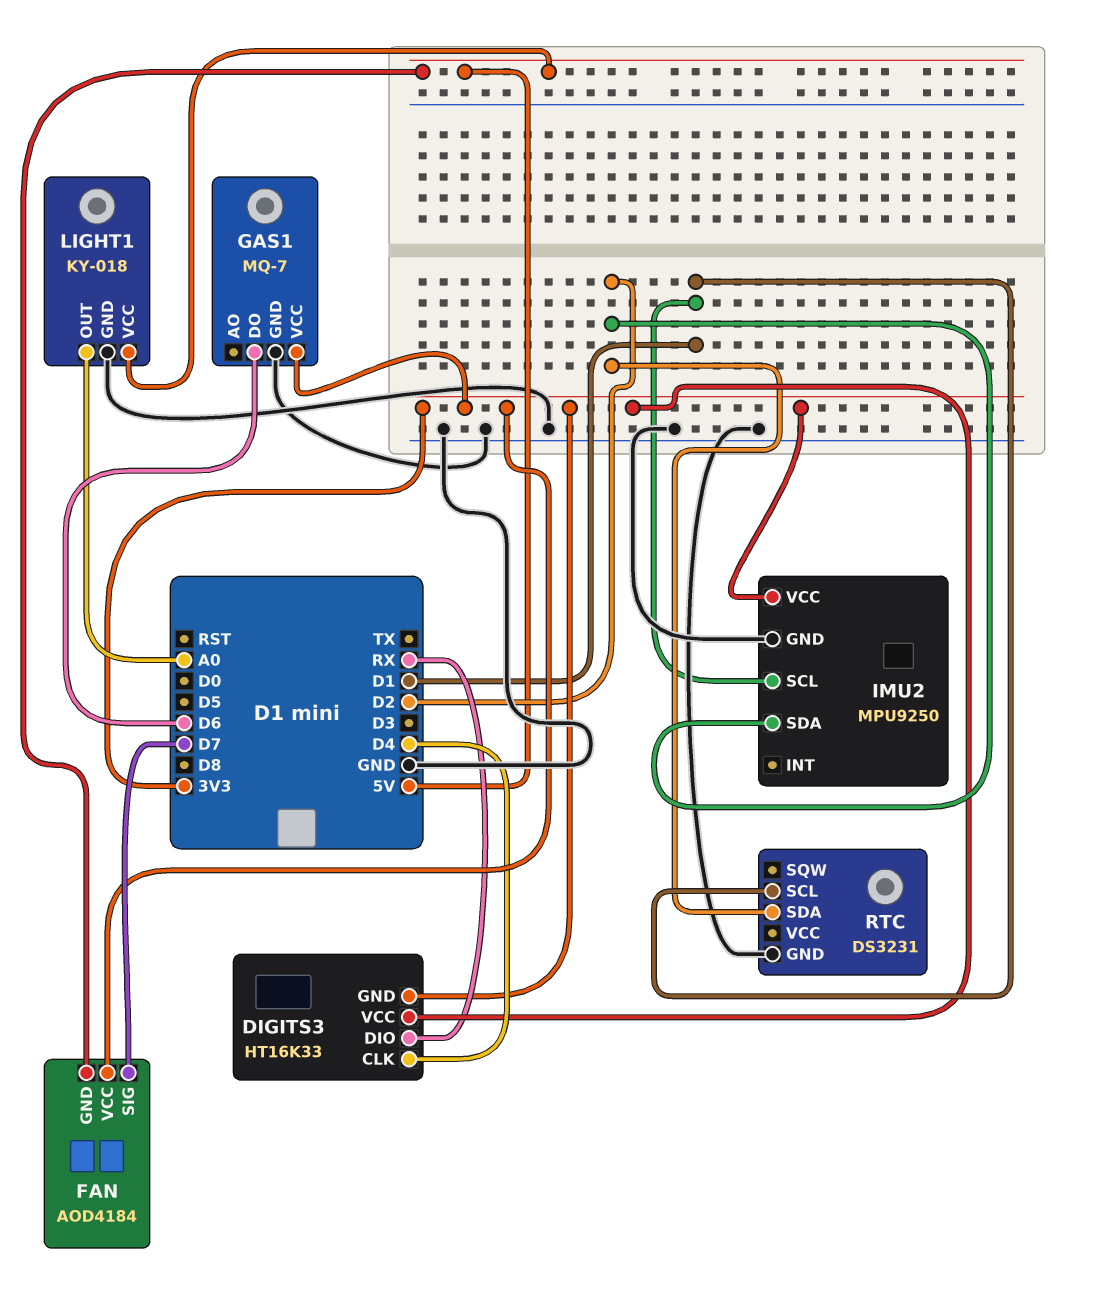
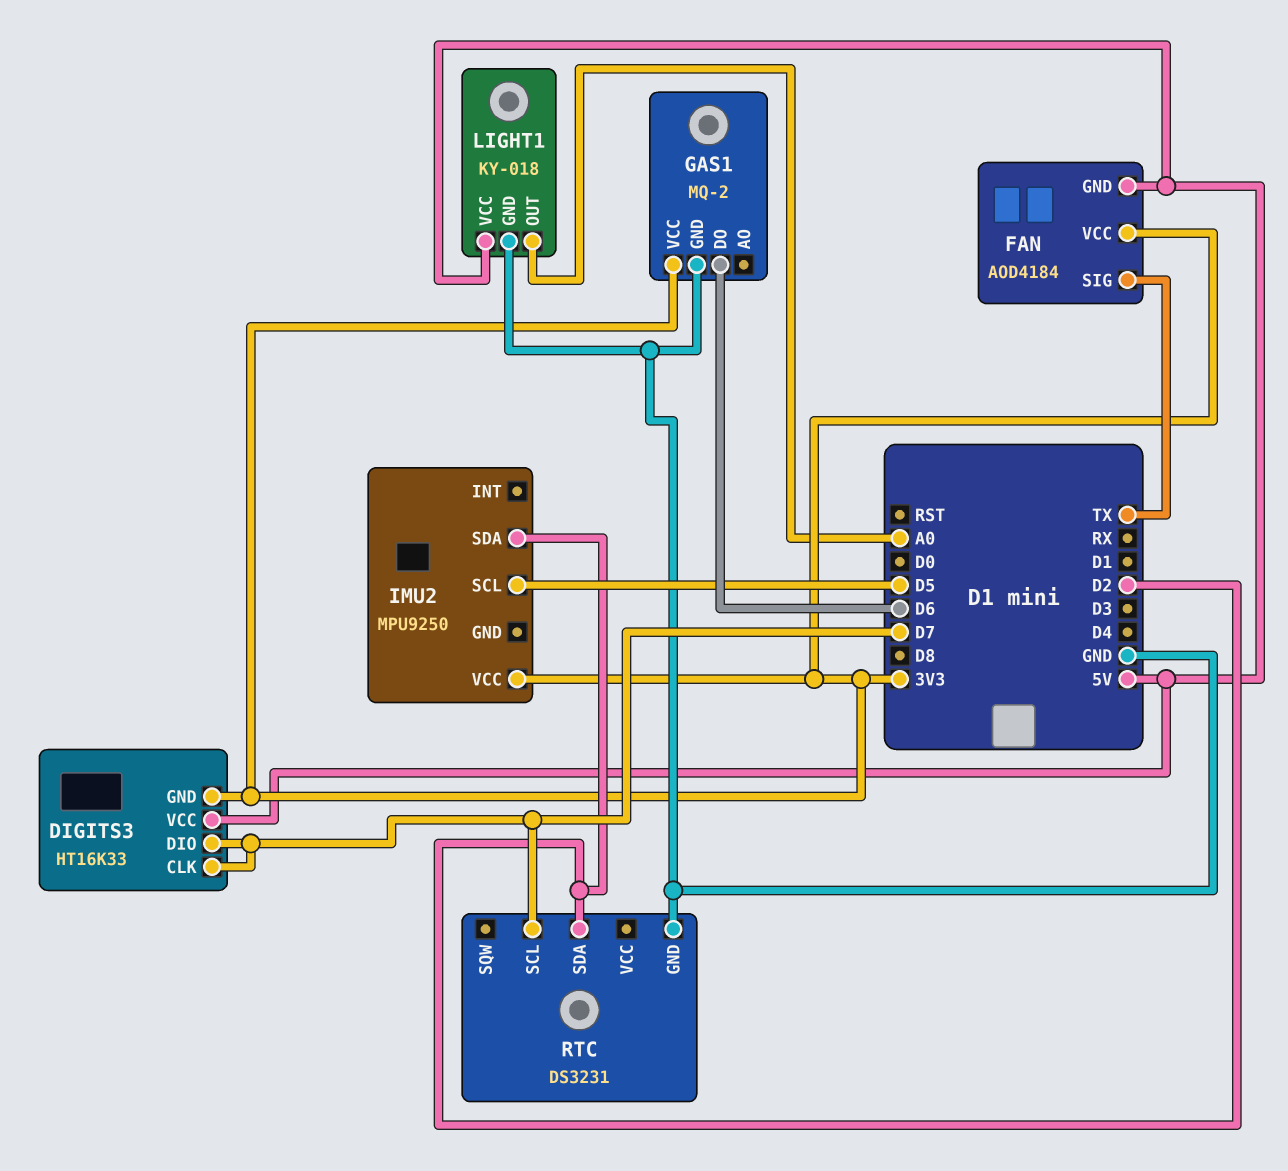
DIGITS3 pin CLK: D4 -> D7
DIGITS3 pin DIO: RX -> D7
DIGITS3 pin VCC: 3V3 -> 5V
FAN pin SIG: D7 -> TX
GAS1: MQ-7 -> MQ-2
IMU2 pin GND: GND -> none
IMU2 pin SCL: D1 -> D5
RTC pin SCL: D1 -> D7

